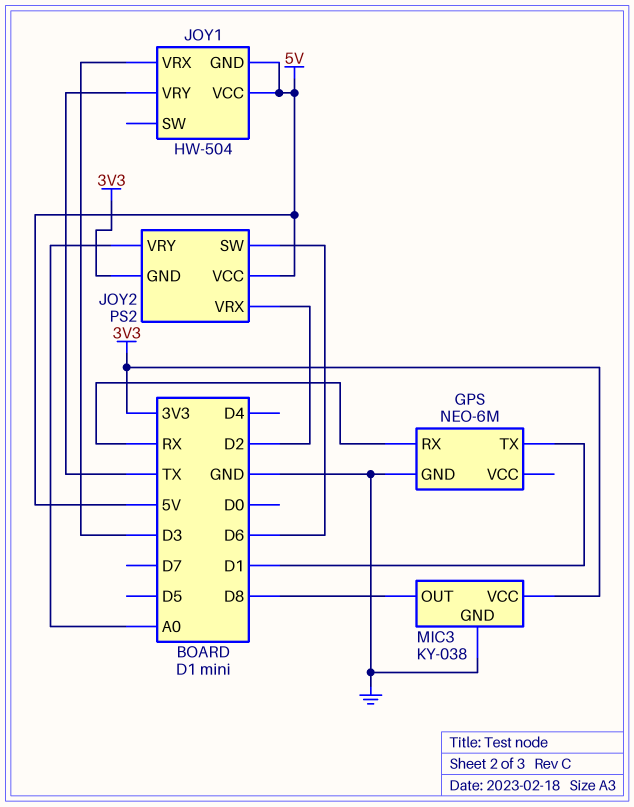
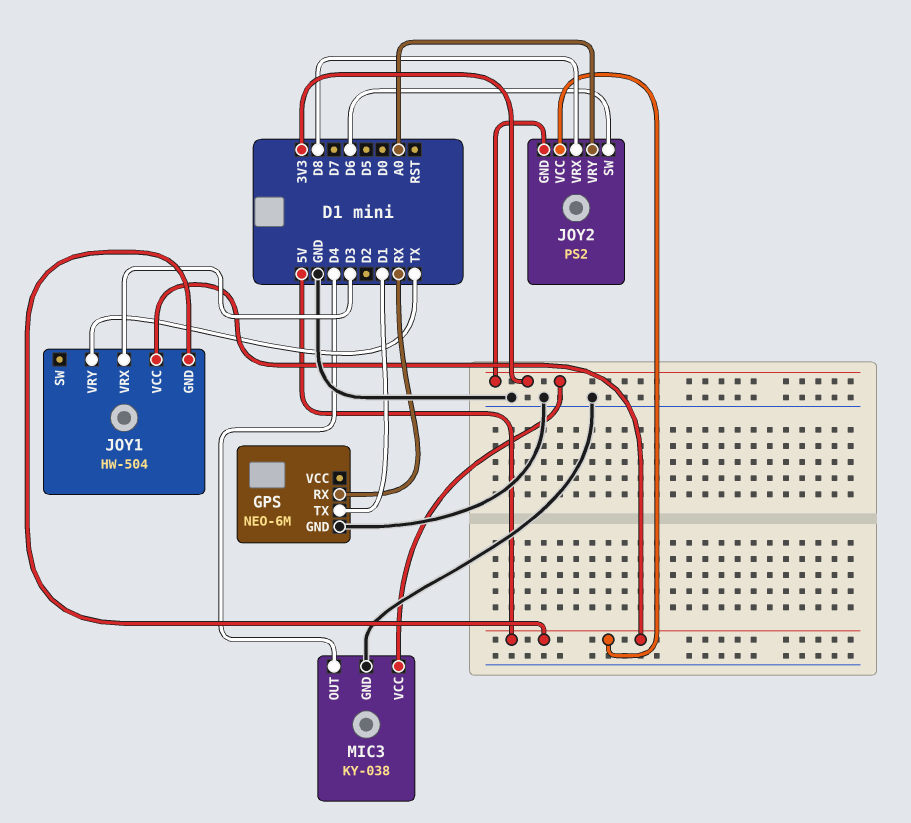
JOY2 pin VRX: D2 -> D8
MIC3 pin OUT: D8 -> D4

